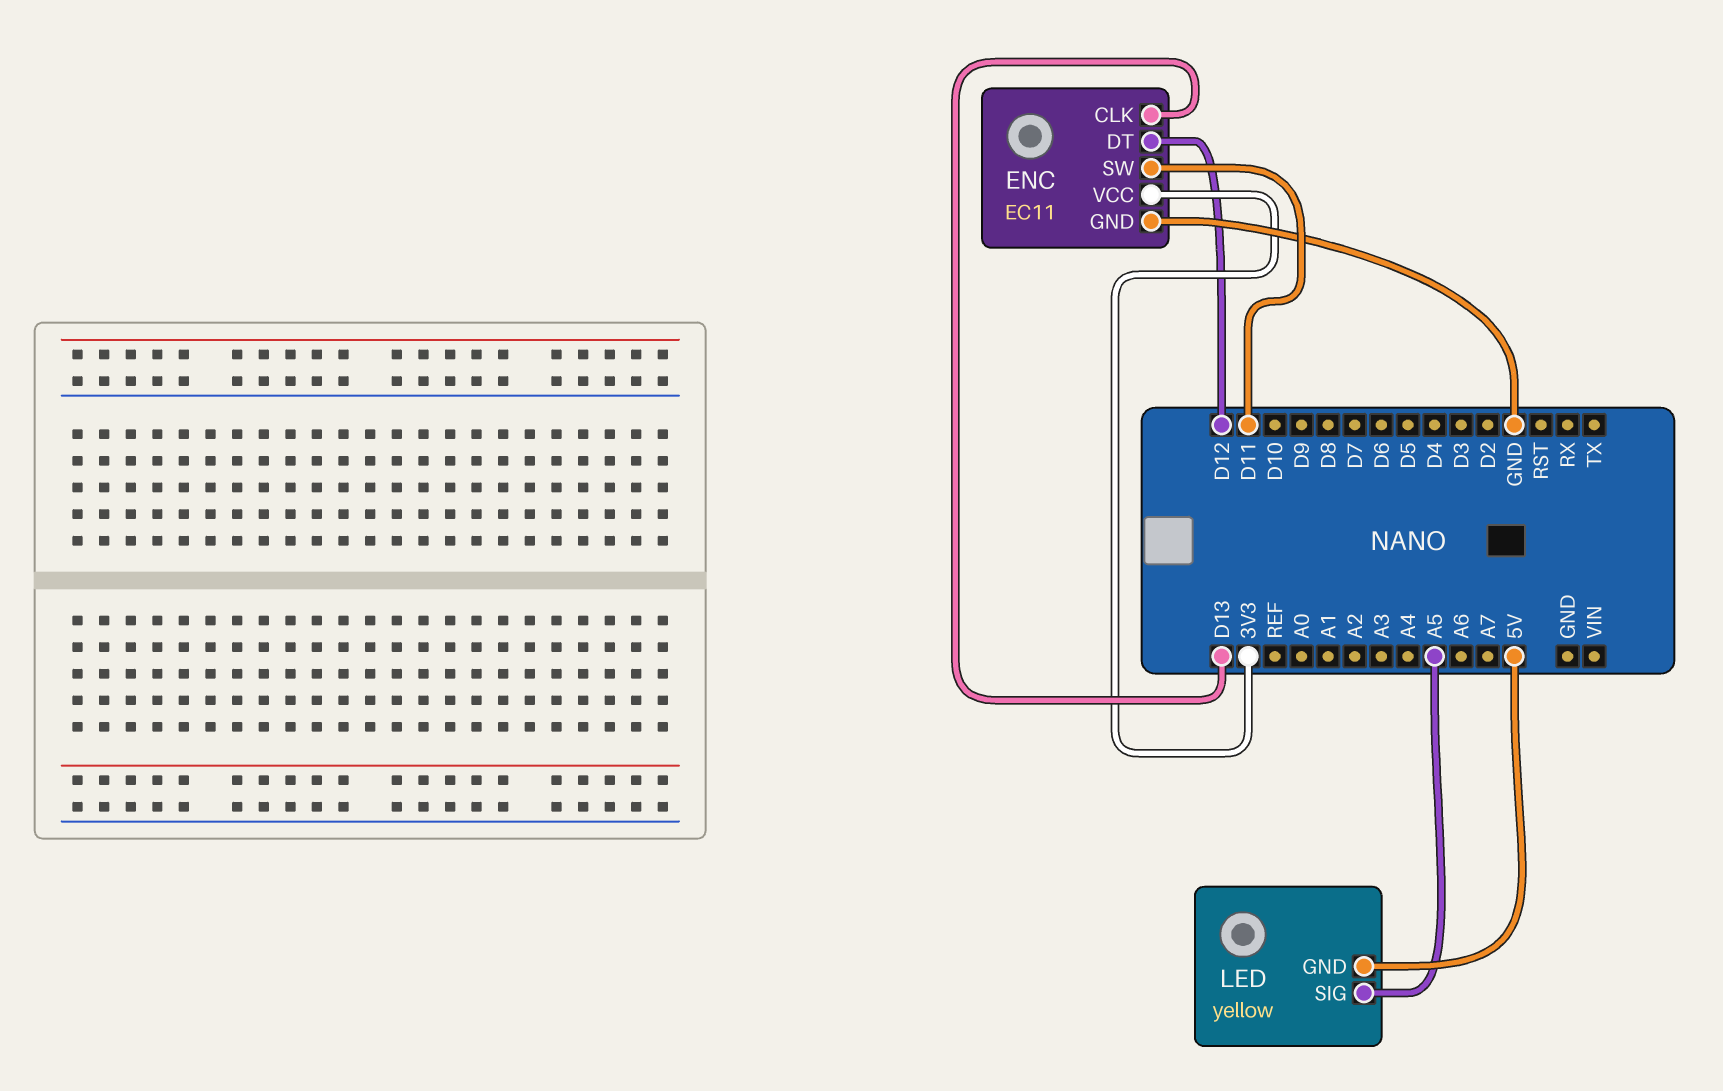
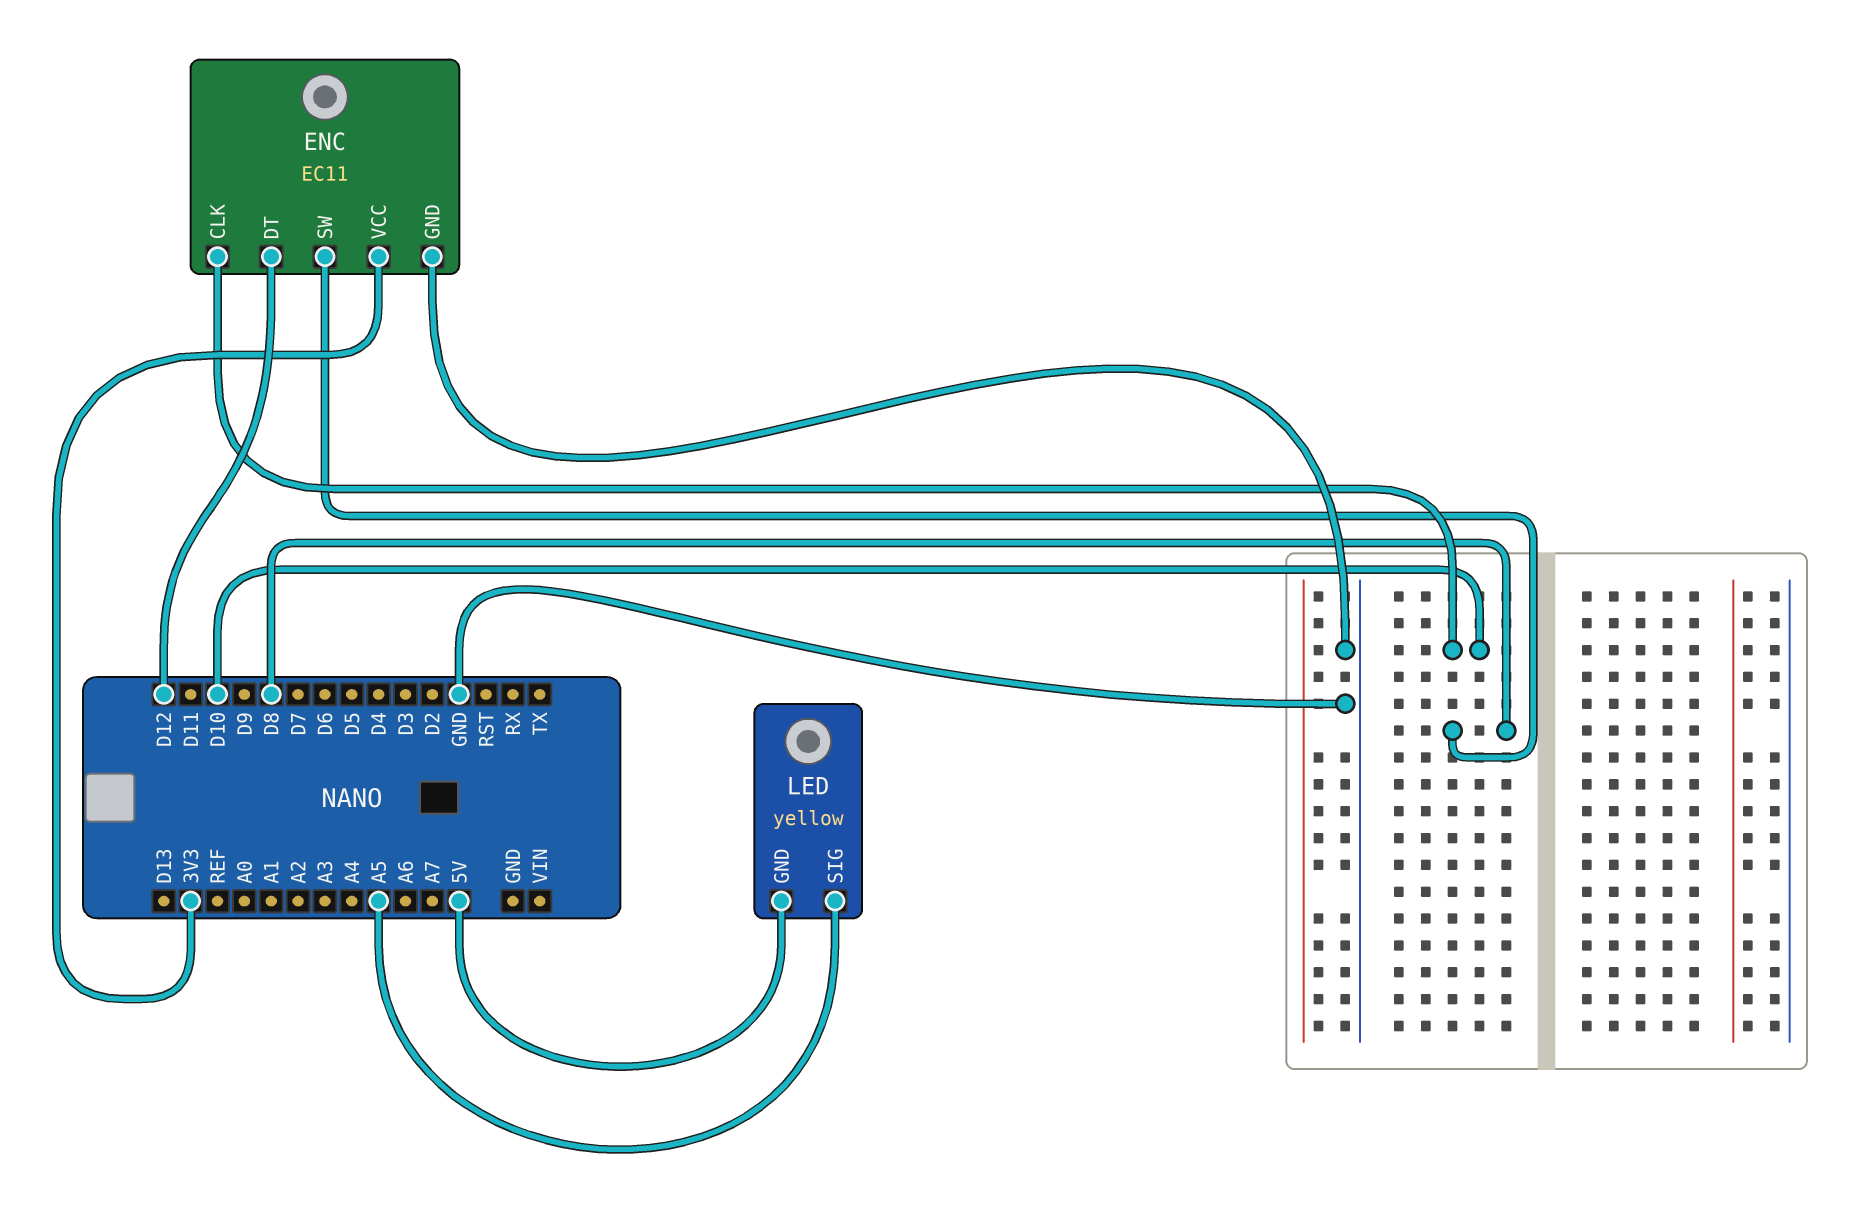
ENC pin CLK: D13 -> D10
ENC pin SW: D11 -> D8

